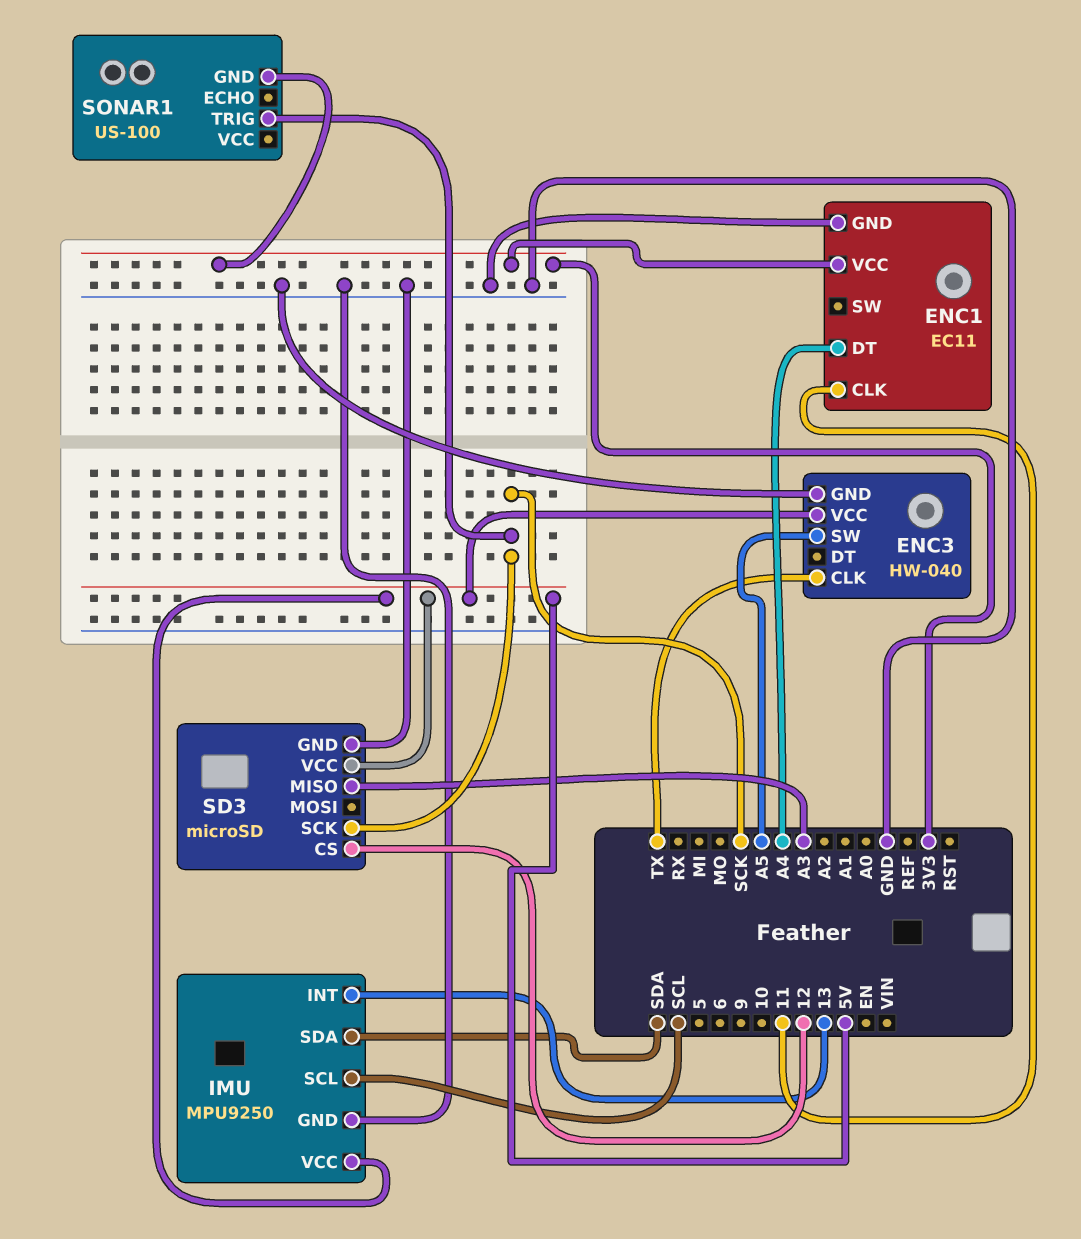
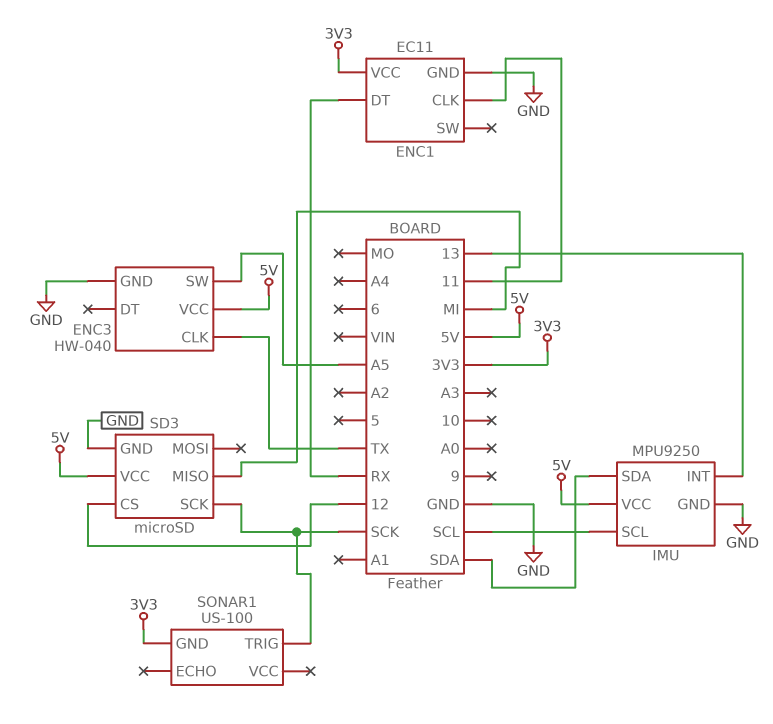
ENC1 pin DT: A4 -> RX
SD3 pin MISO: A3 -> MI

